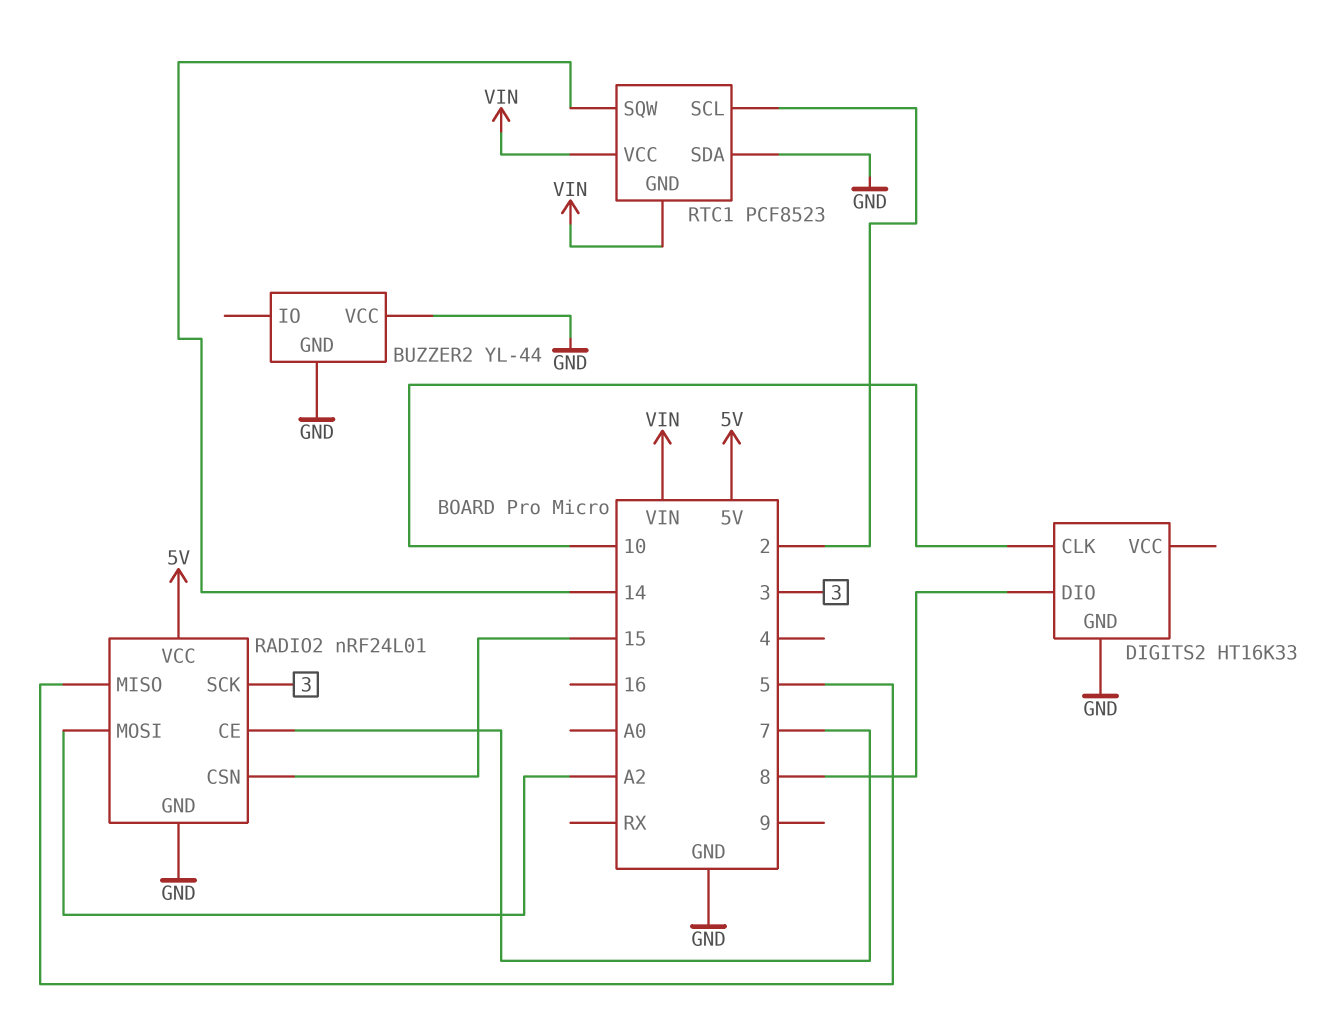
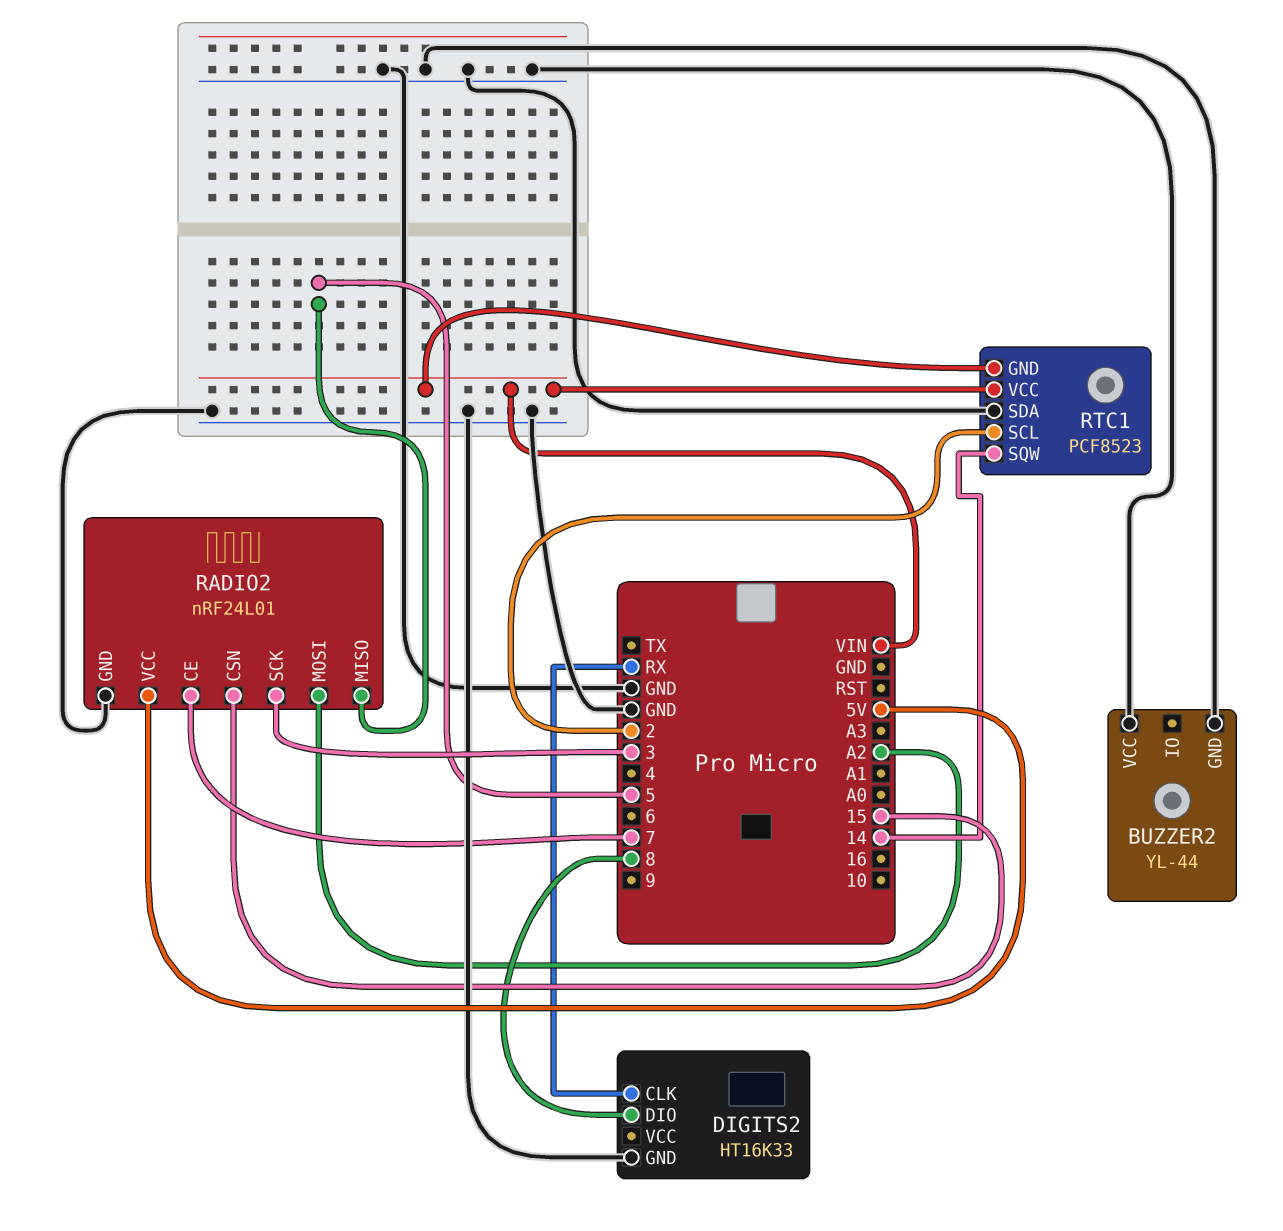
DIGITS2 pin CLK: 10 -> RX

